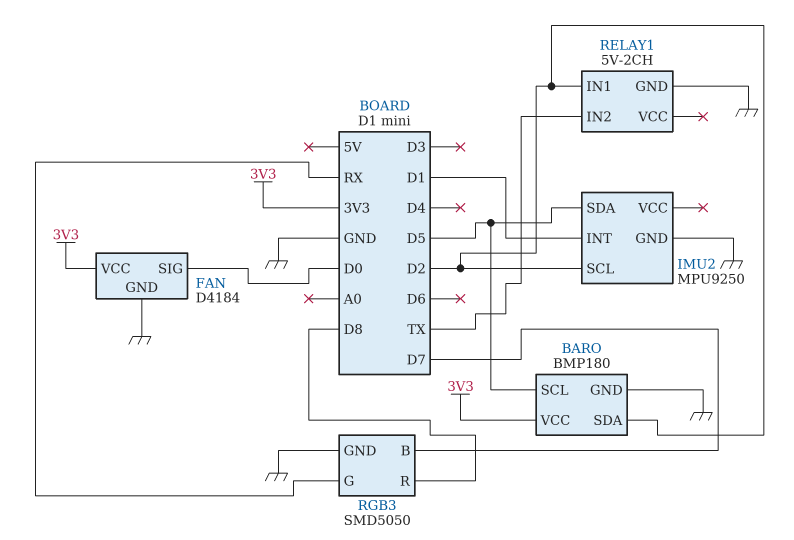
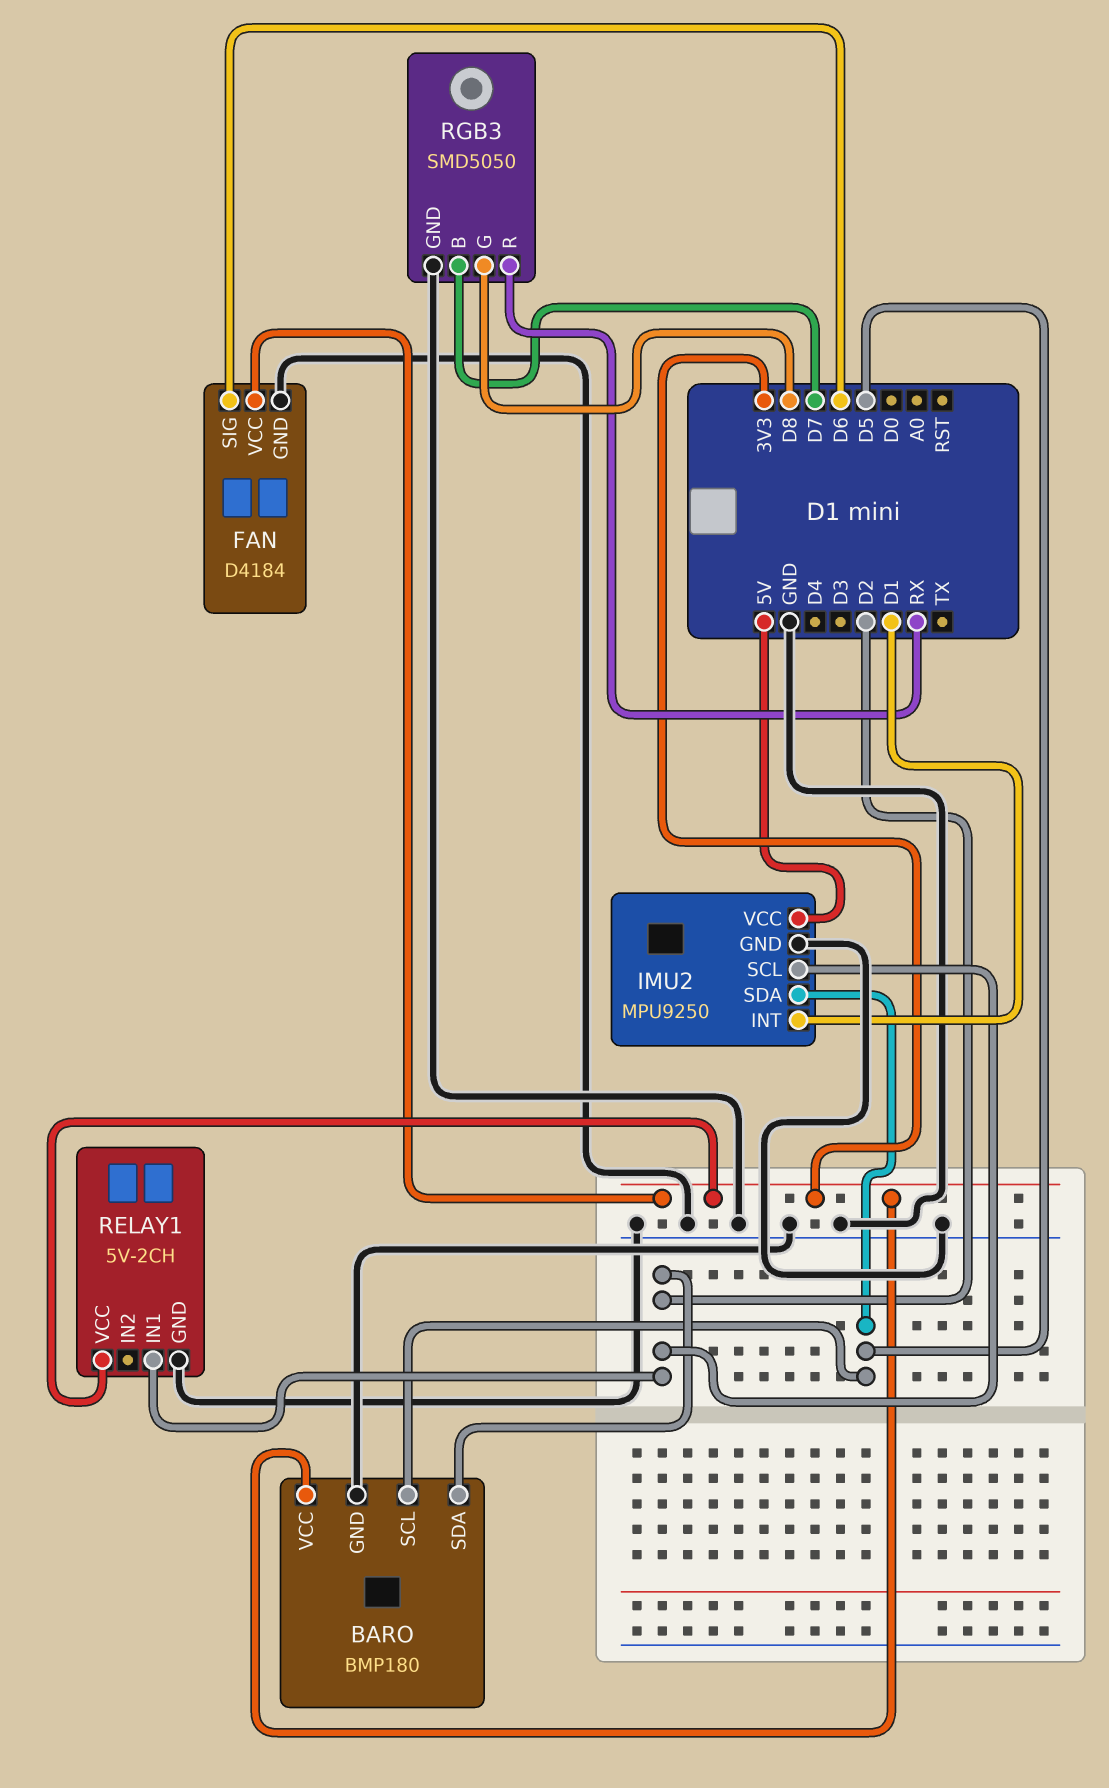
FAN pin SIG: D0 -> D6
IMU2 pin VCC: none -> 5V
RELAY1 pin IN2: TX -> none
RELAY1 pin VCC: none -> 3V3
RGB3 pin G: RX -> D8
RGB3 pin R: D8 -> RX

